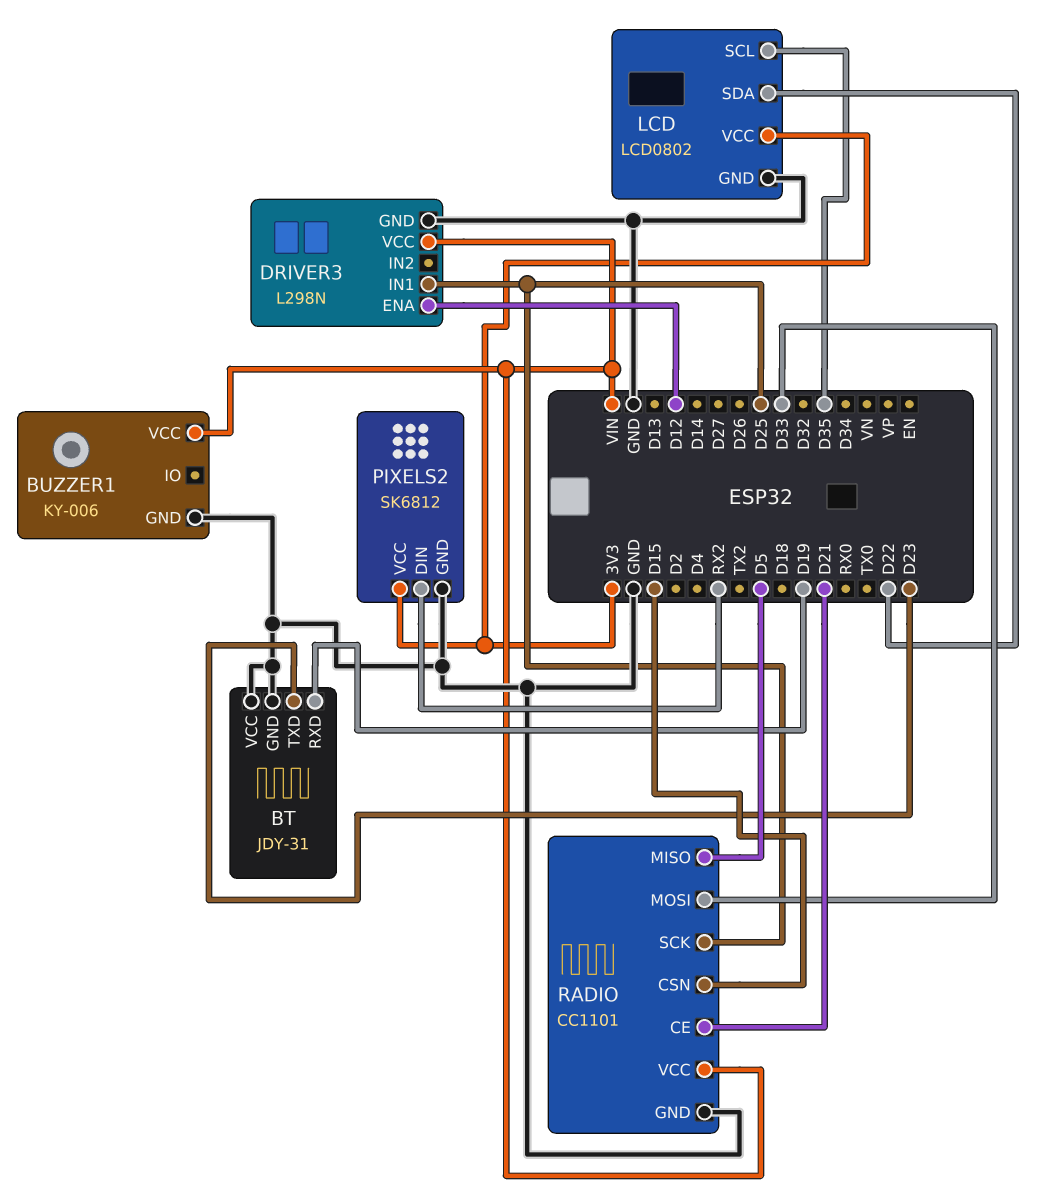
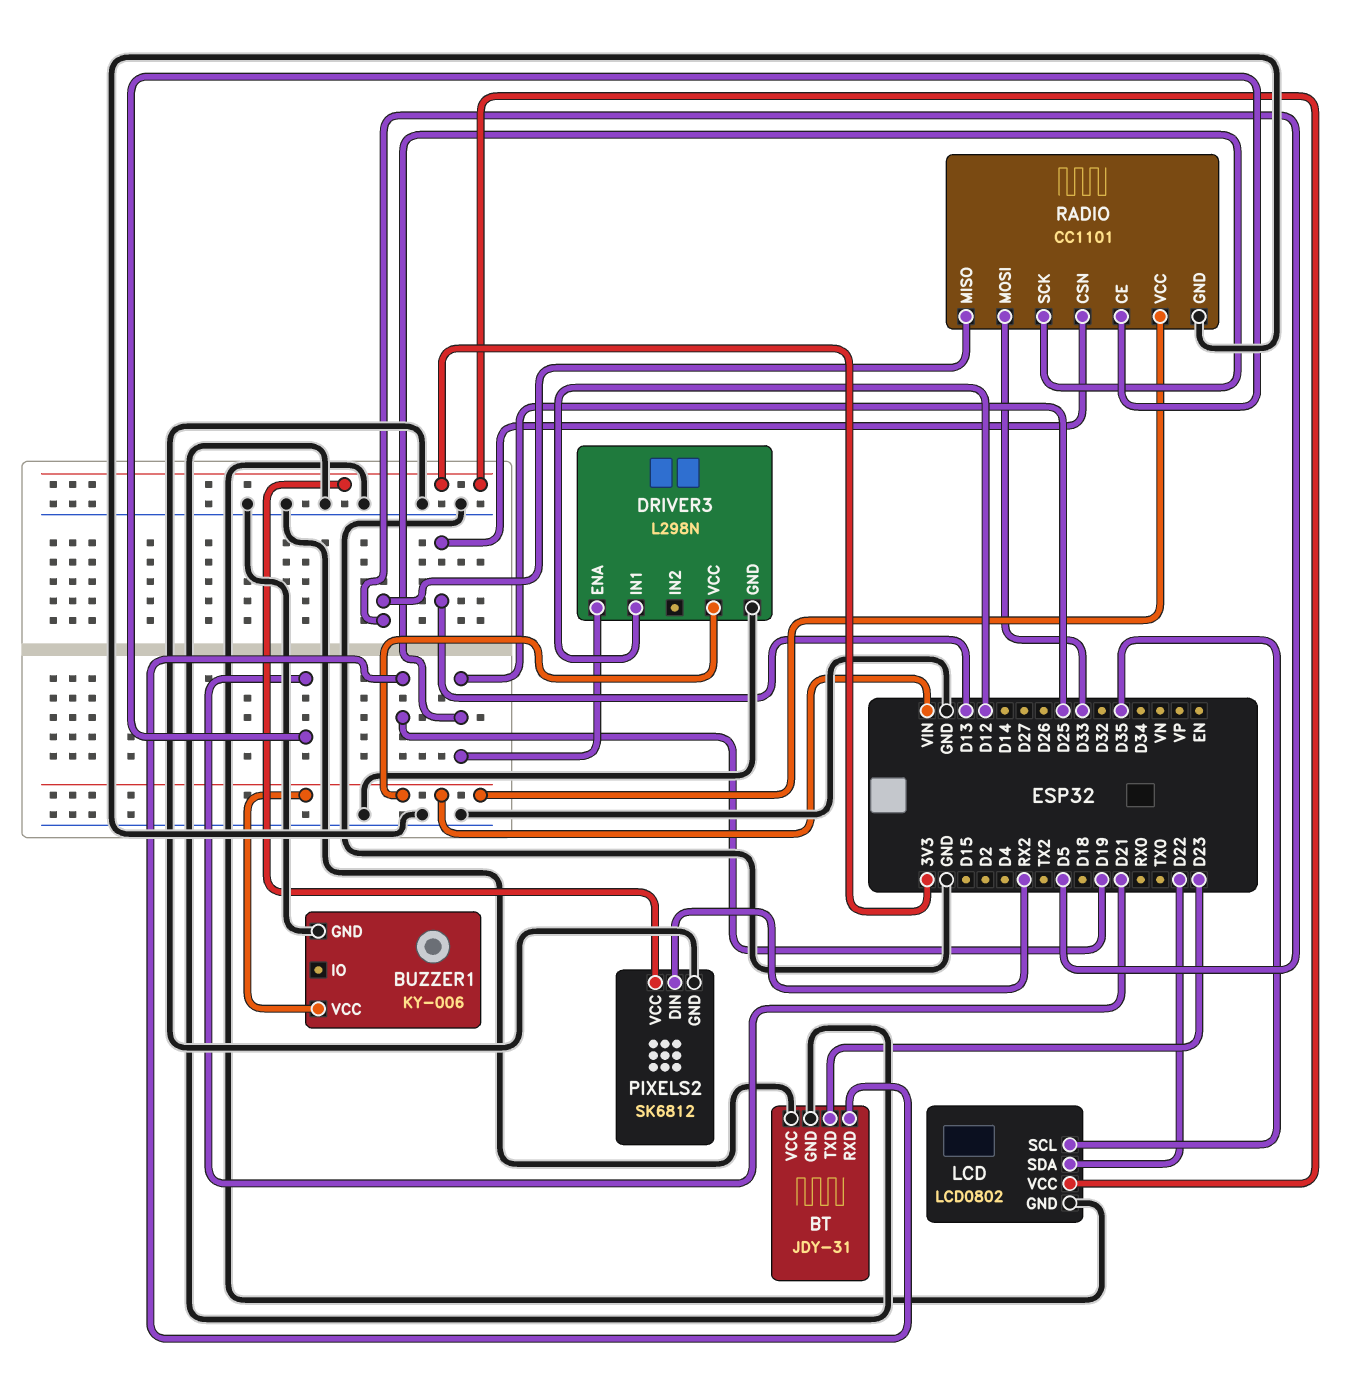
DRIVER3 pin ENA: D12 -> D25
DRIVER3 pin IN1: D25 -> D12
RADIO pin CSN: D15 -> D13

